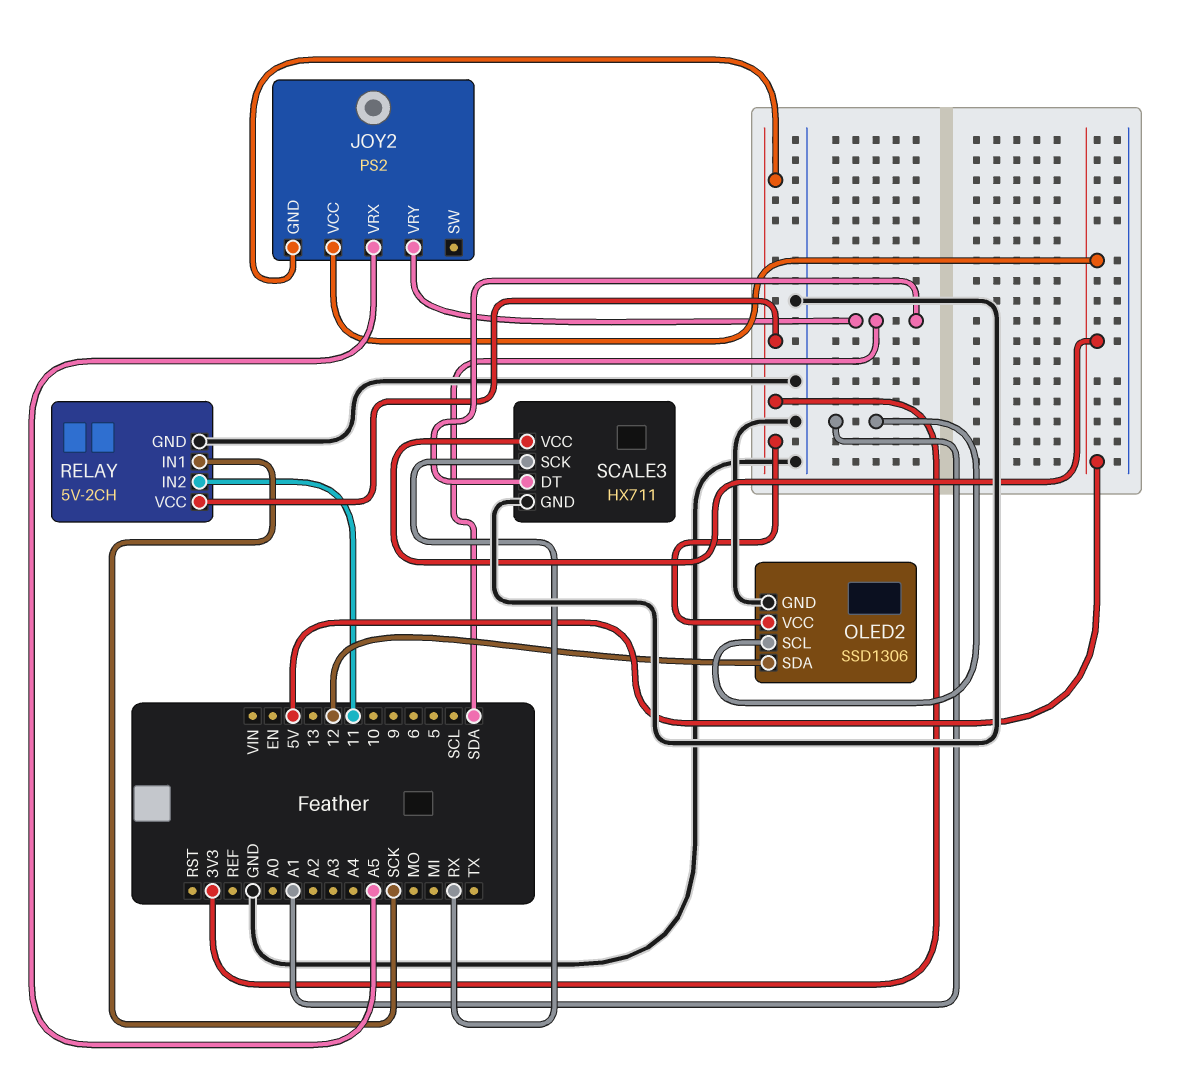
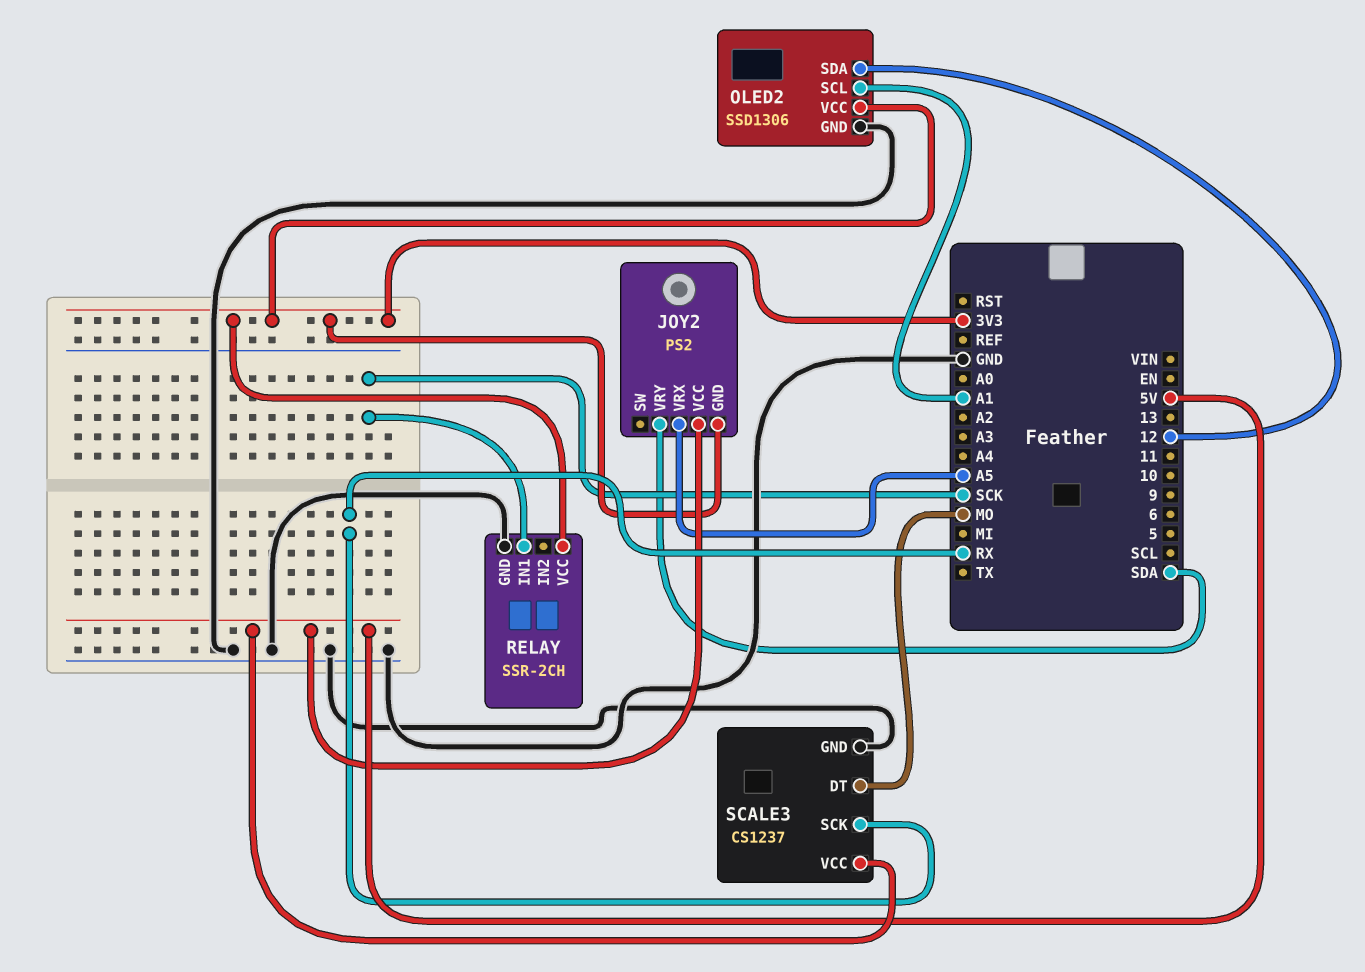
RELAY: 5V-2CH -> SSR-2CH
RELAY pin IN2: 11 -> none
SCALE3: HX711 -> CS1237
SCALE3 pin DT: SDA -> MO

